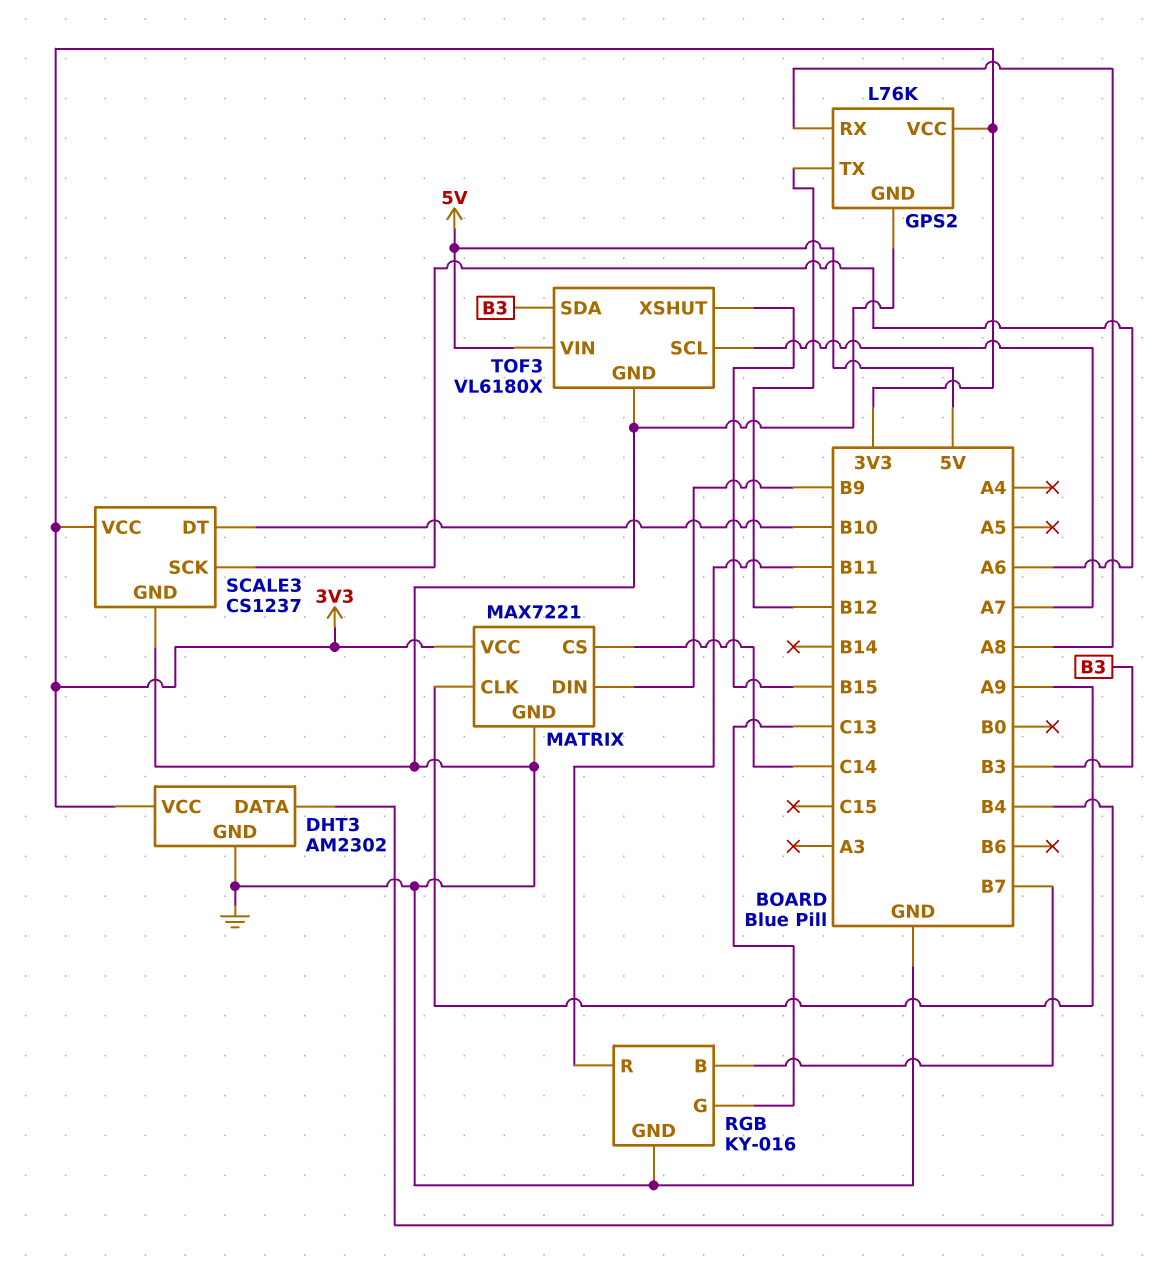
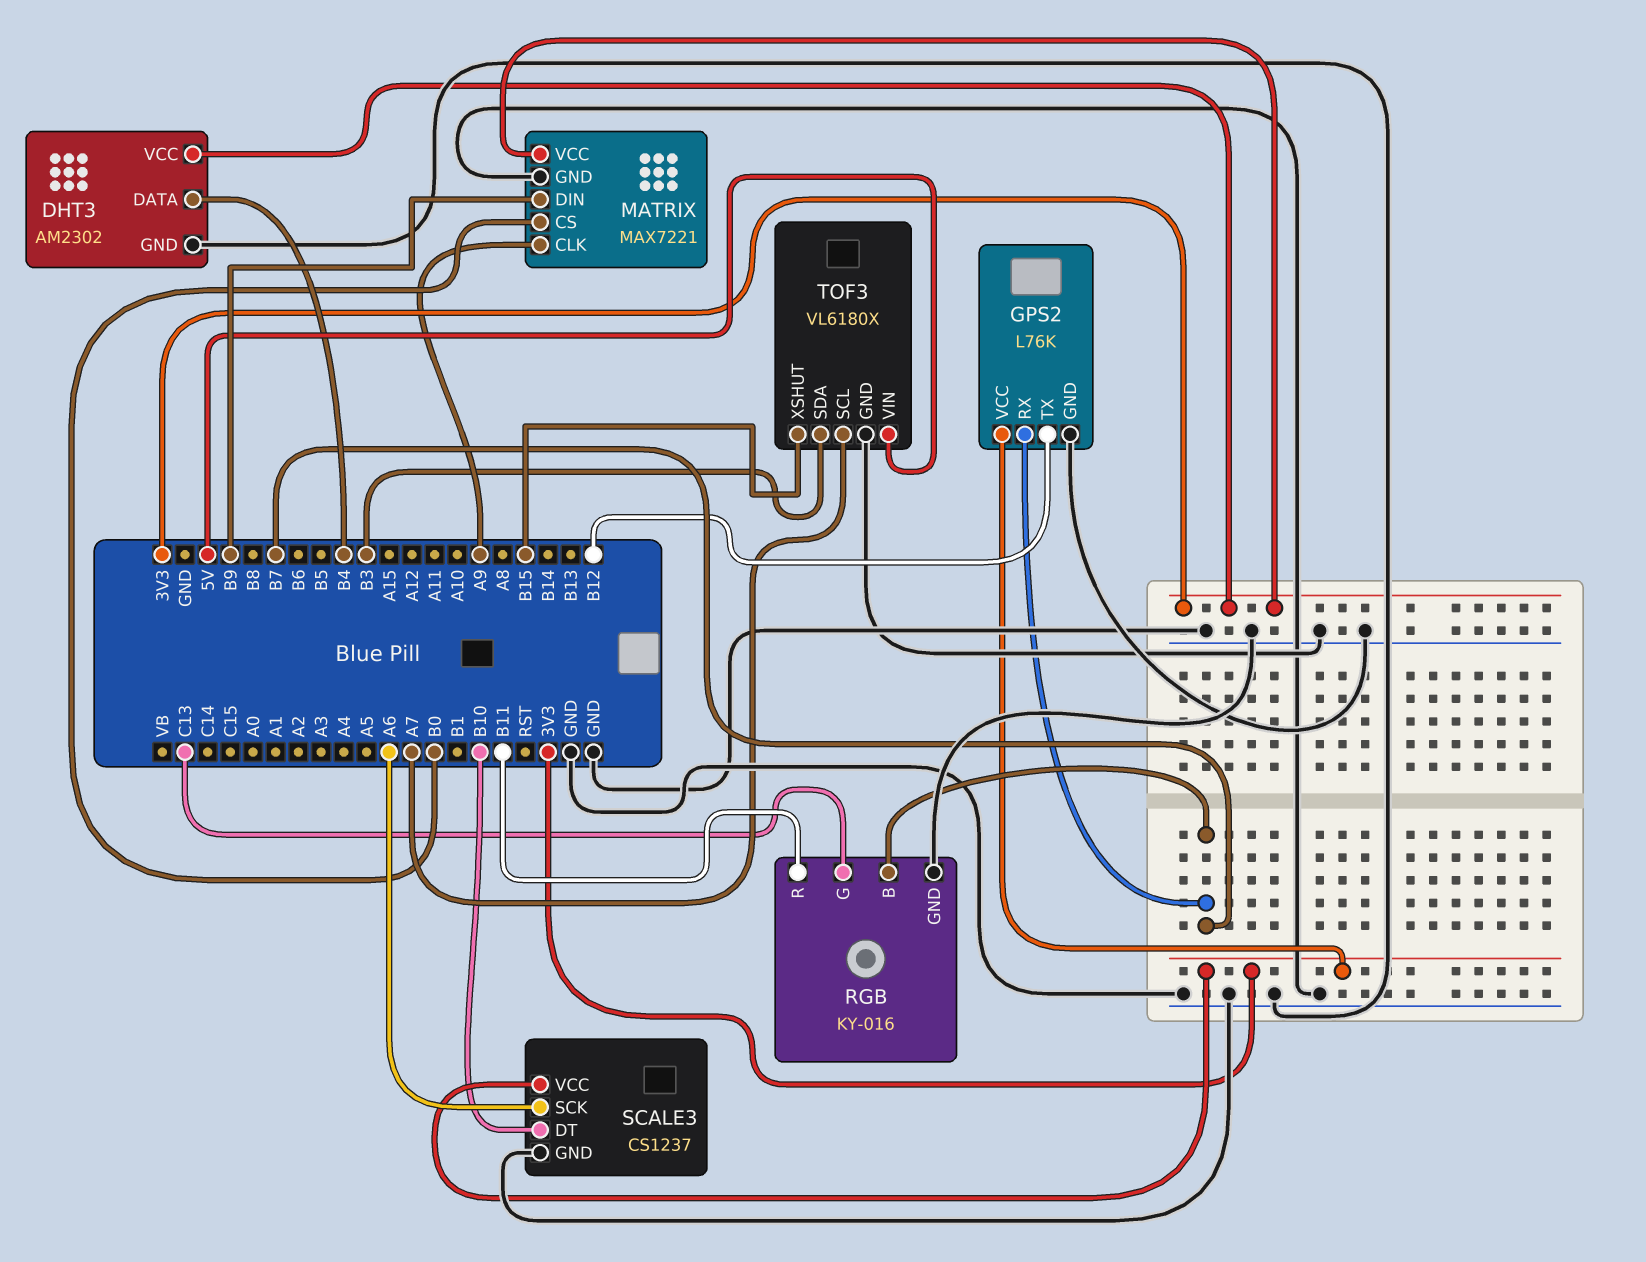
GPS2 pin RX: A8 -> B7
MATRIX pin CS: C14 -> B0

